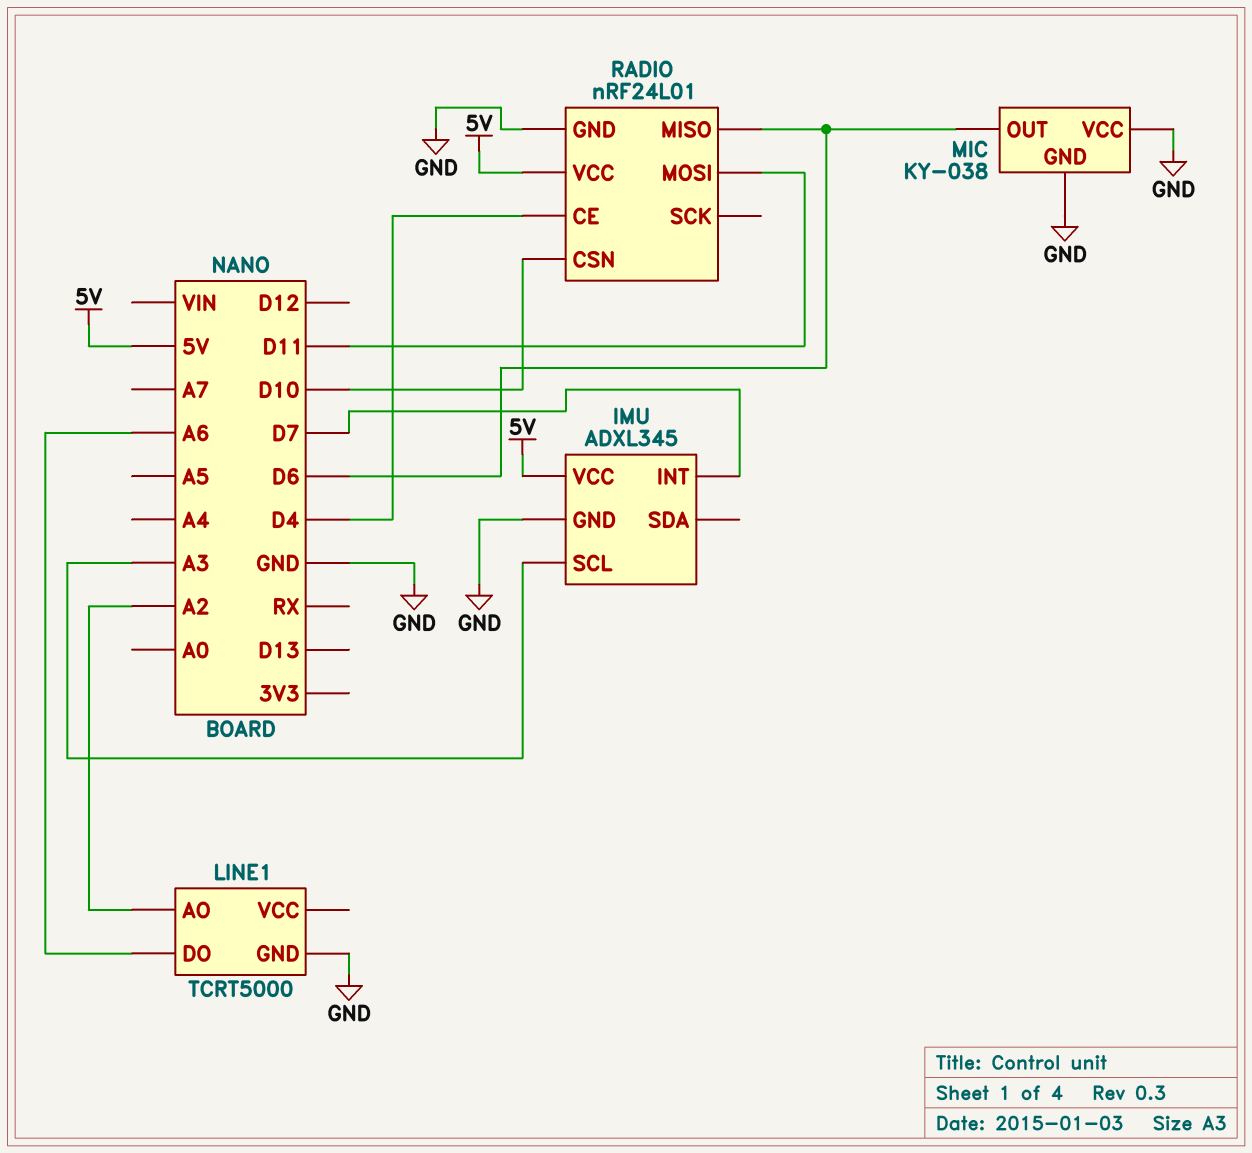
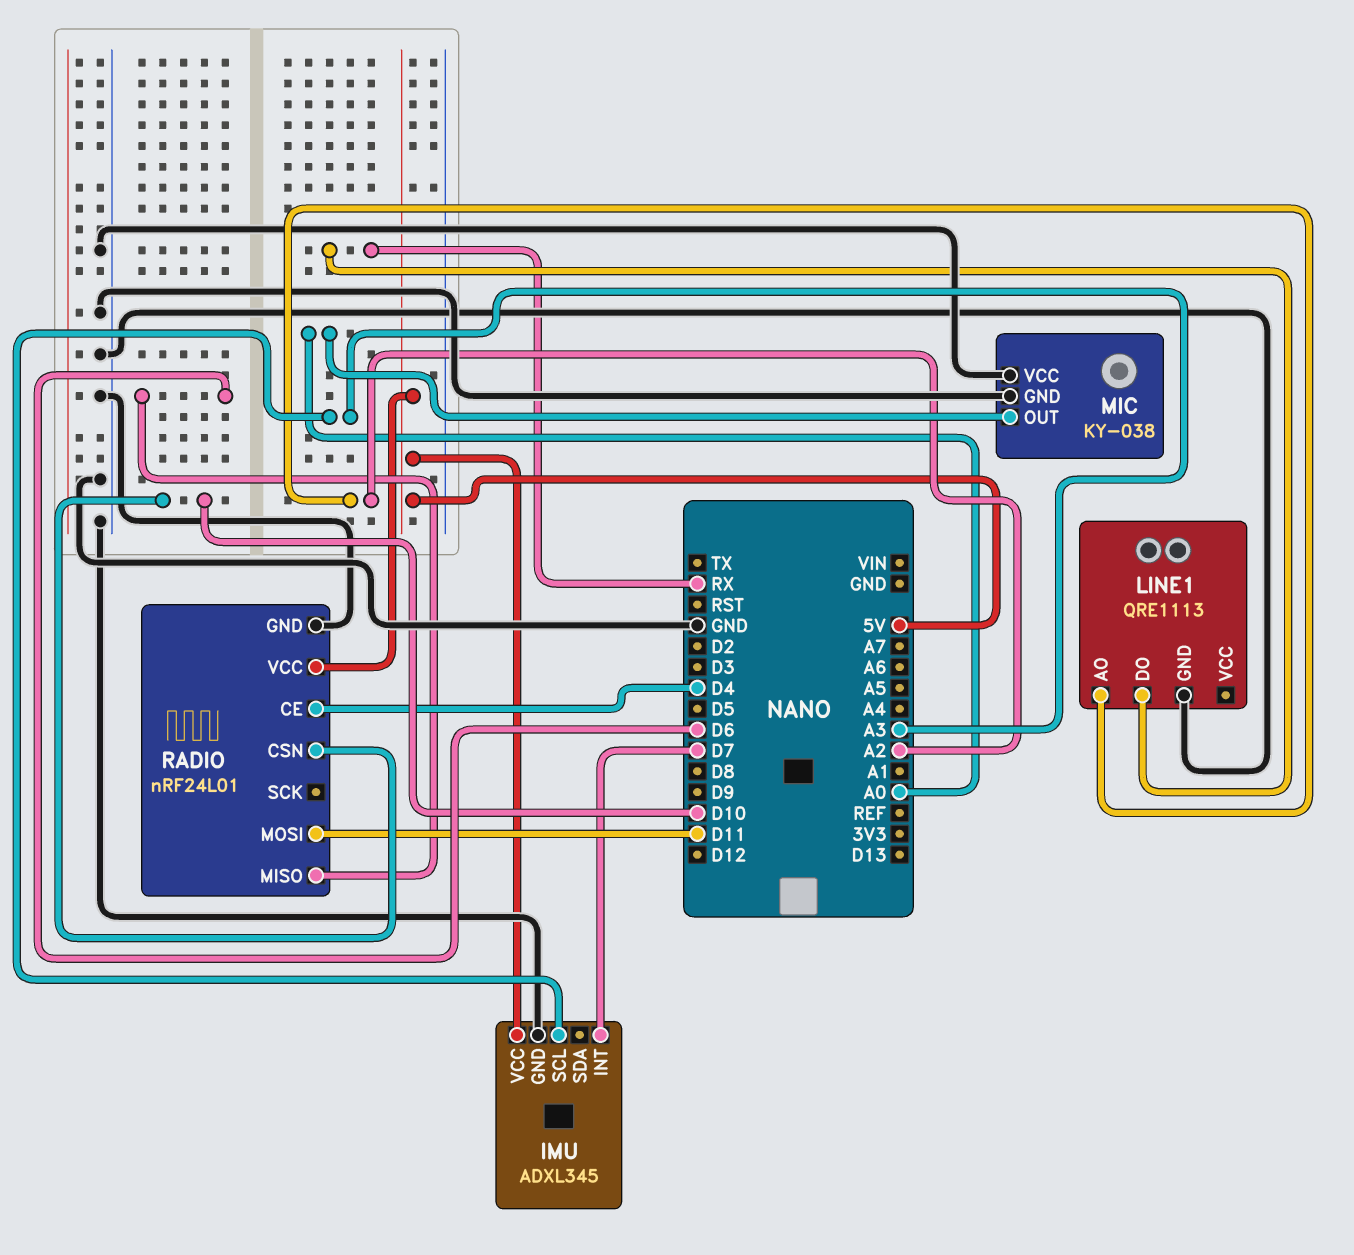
LINE1: TCRT5000 -> QRE1113
LINE1 pin DO: A6 -> RX
MIC pin OUT: D6 -> A0

